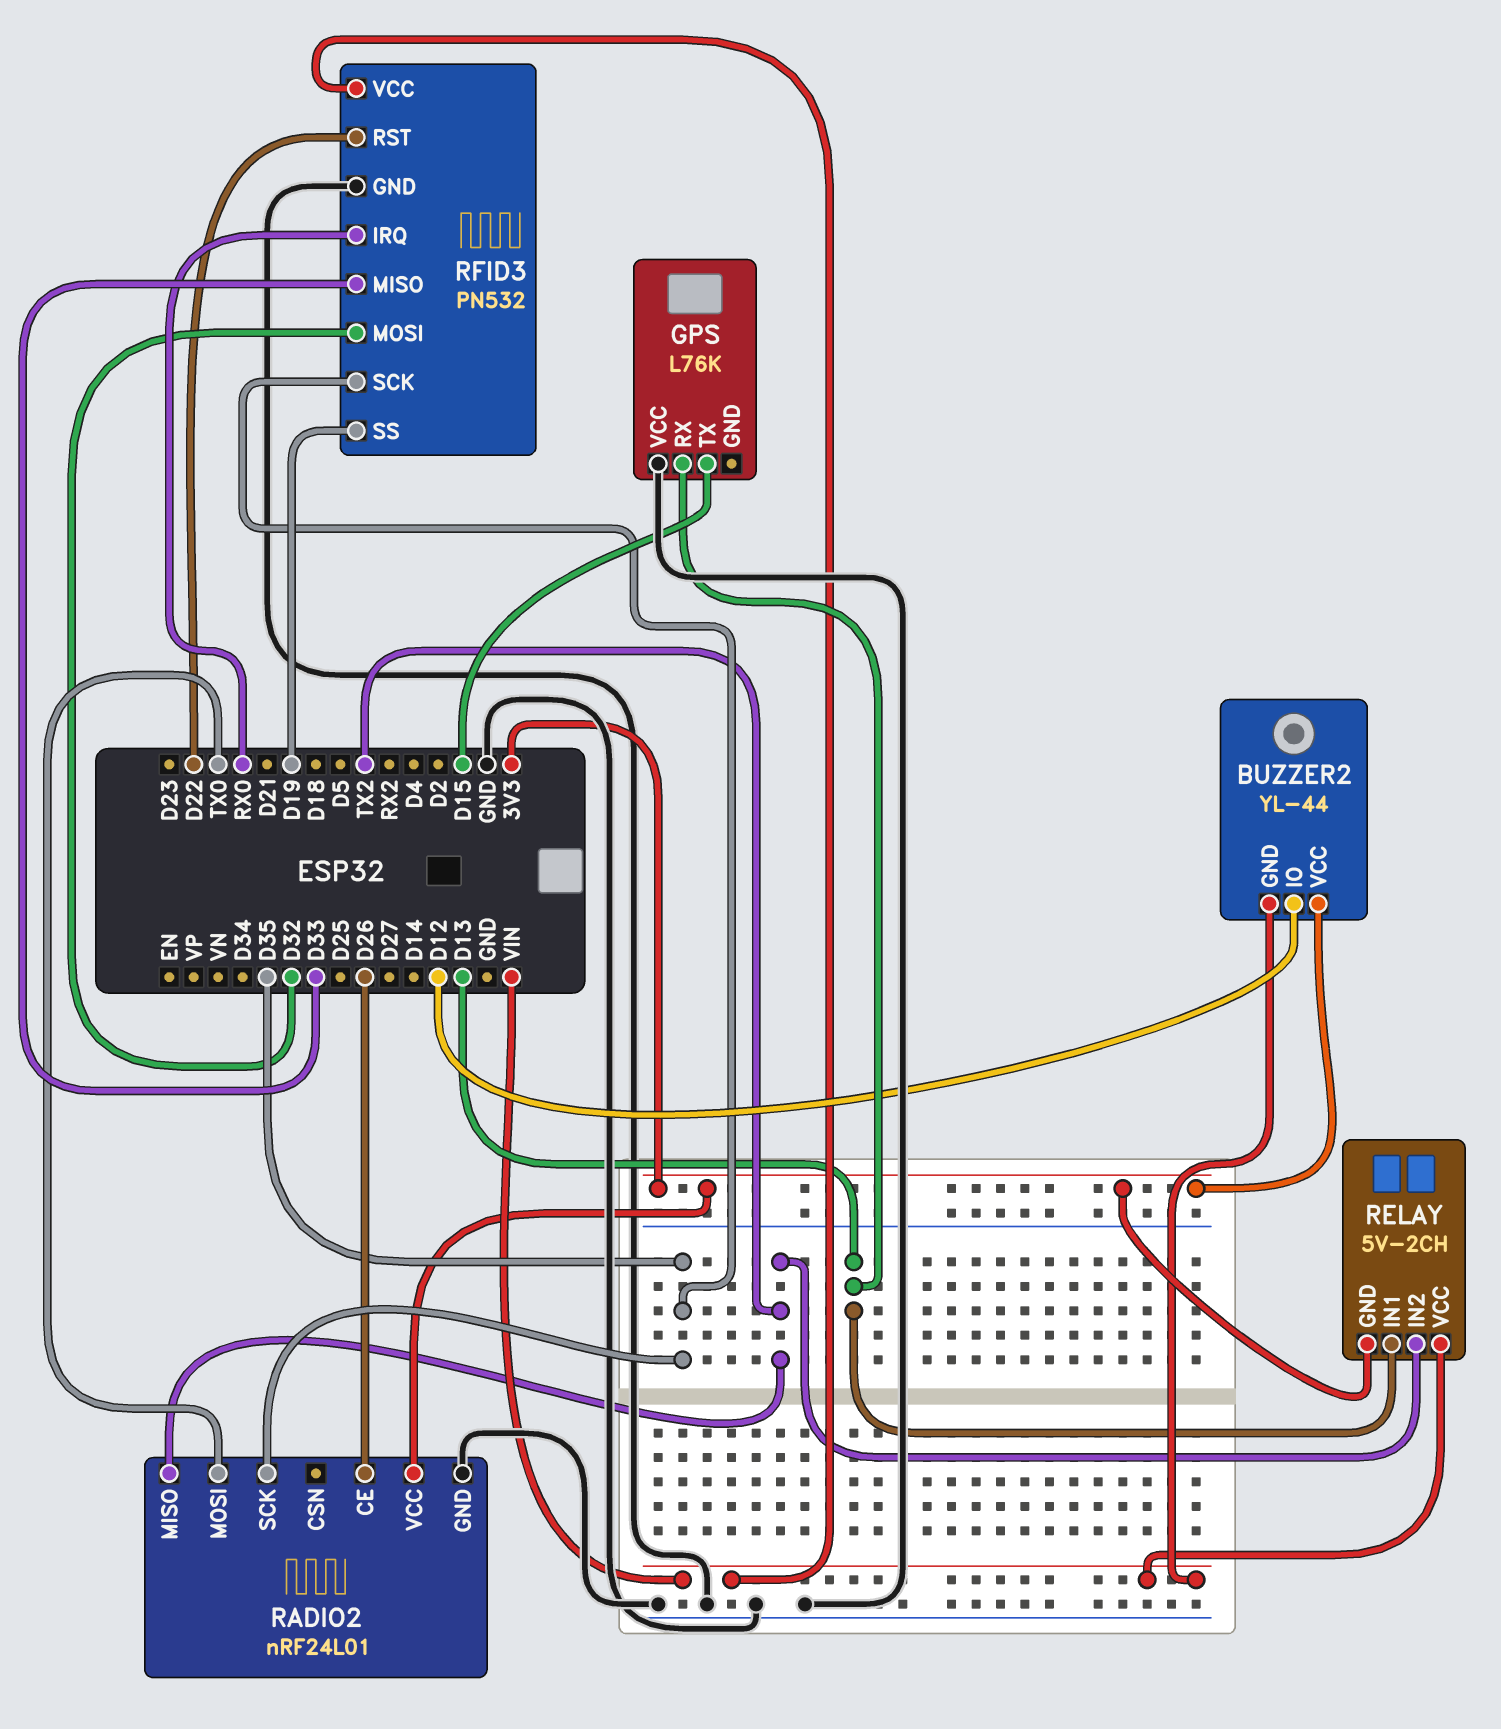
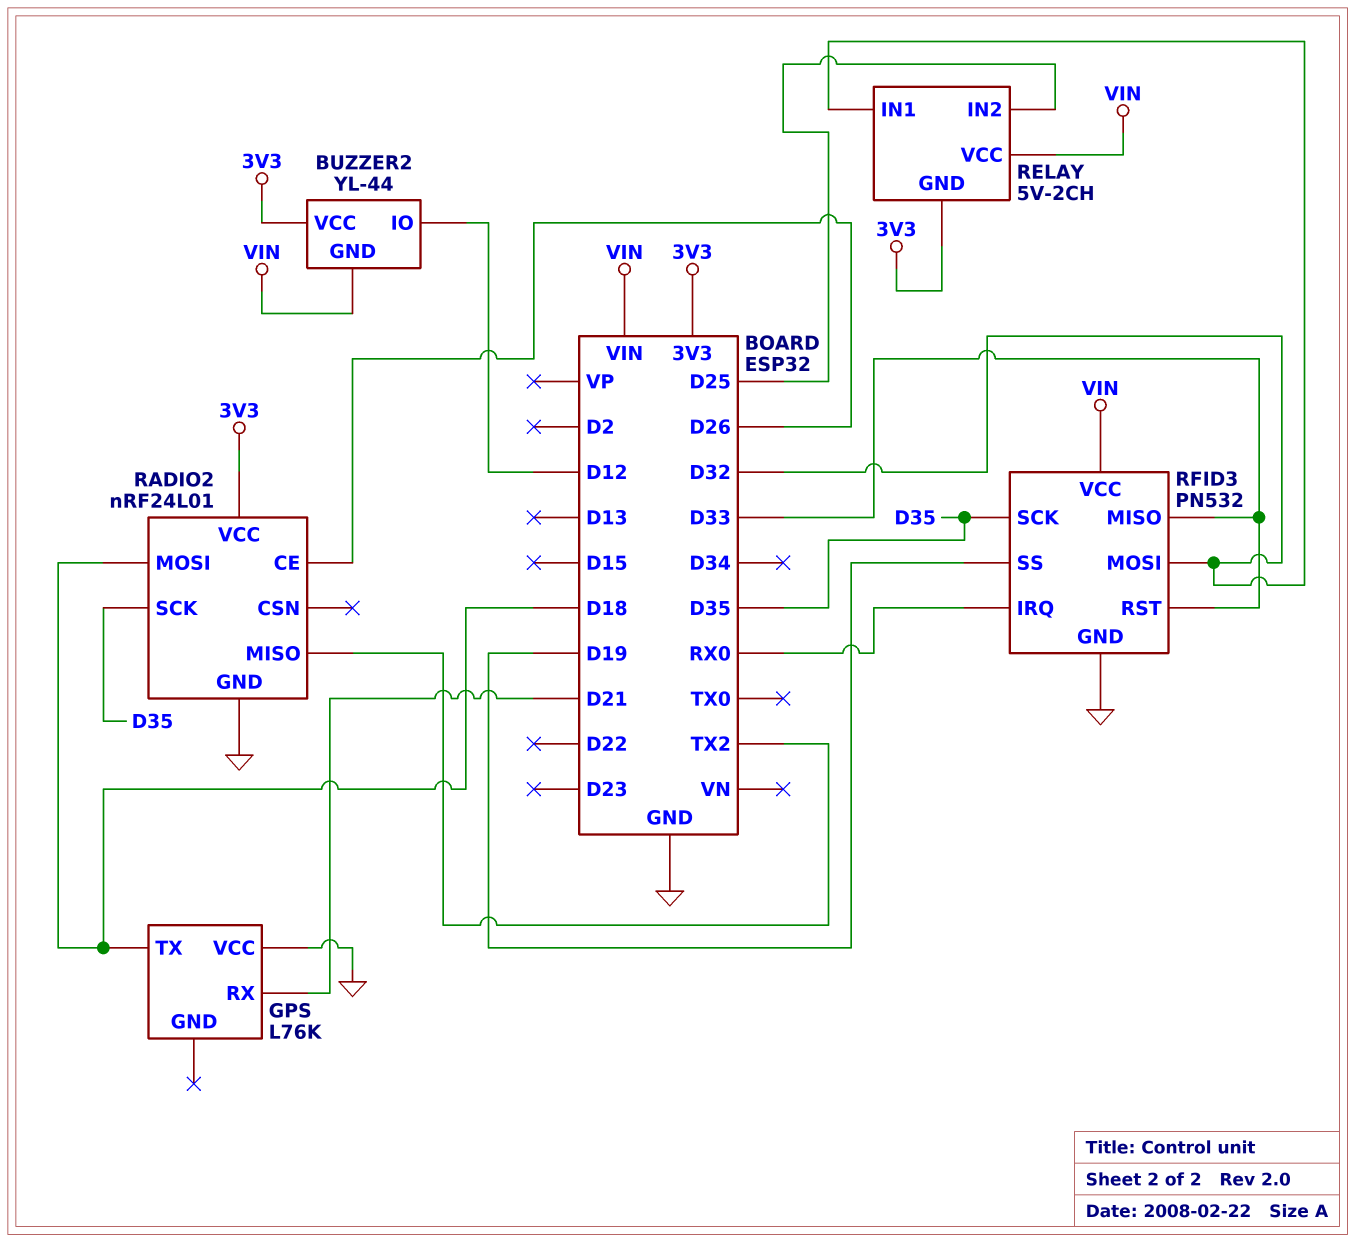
GPS pin RX: D13 -> D21
GPS pin TX: D15 -> D18
RADIO2 pin MOSI: TX0 -> D18
RELAY pin IN1: D13 -> D32
RELAY pin IN2: TX2 -> D25
RFID3 pin RST: D22 -> D33

